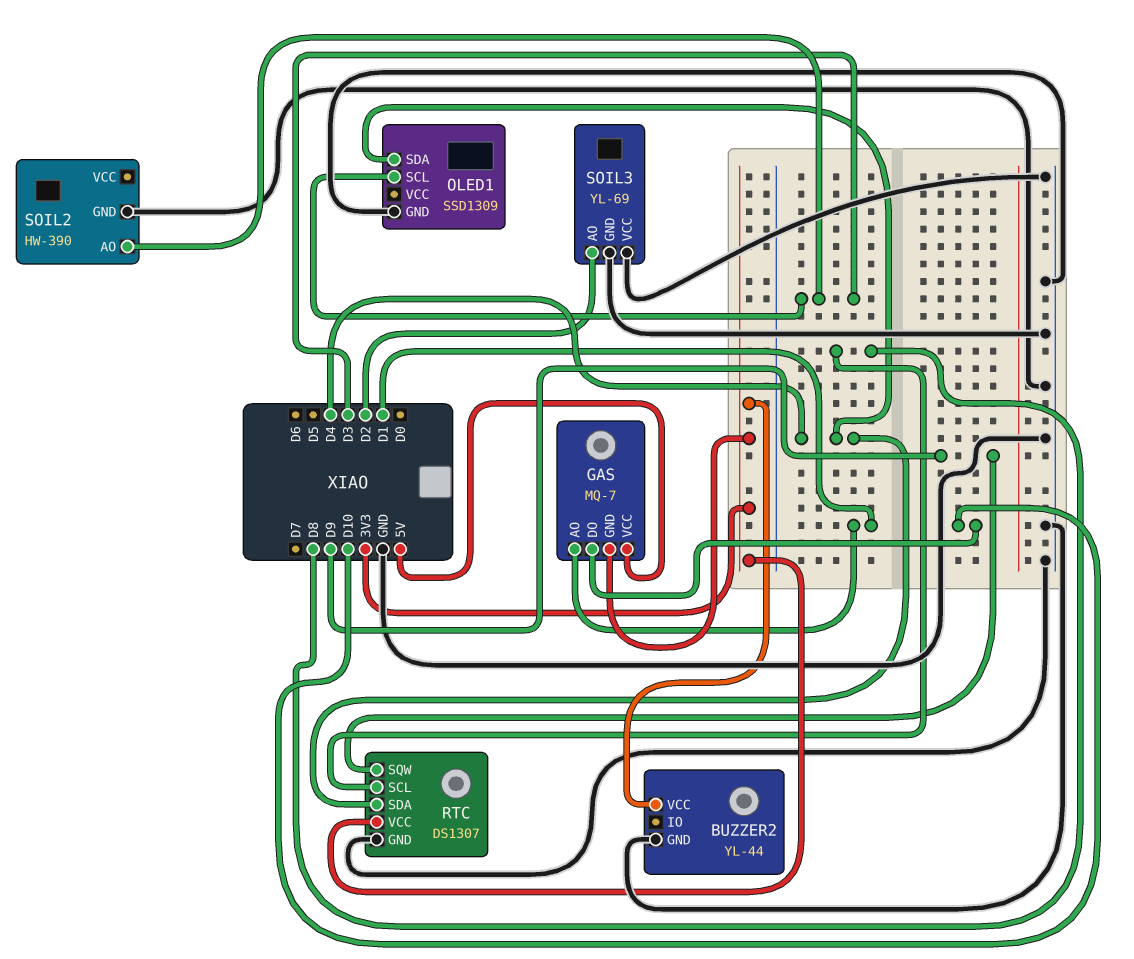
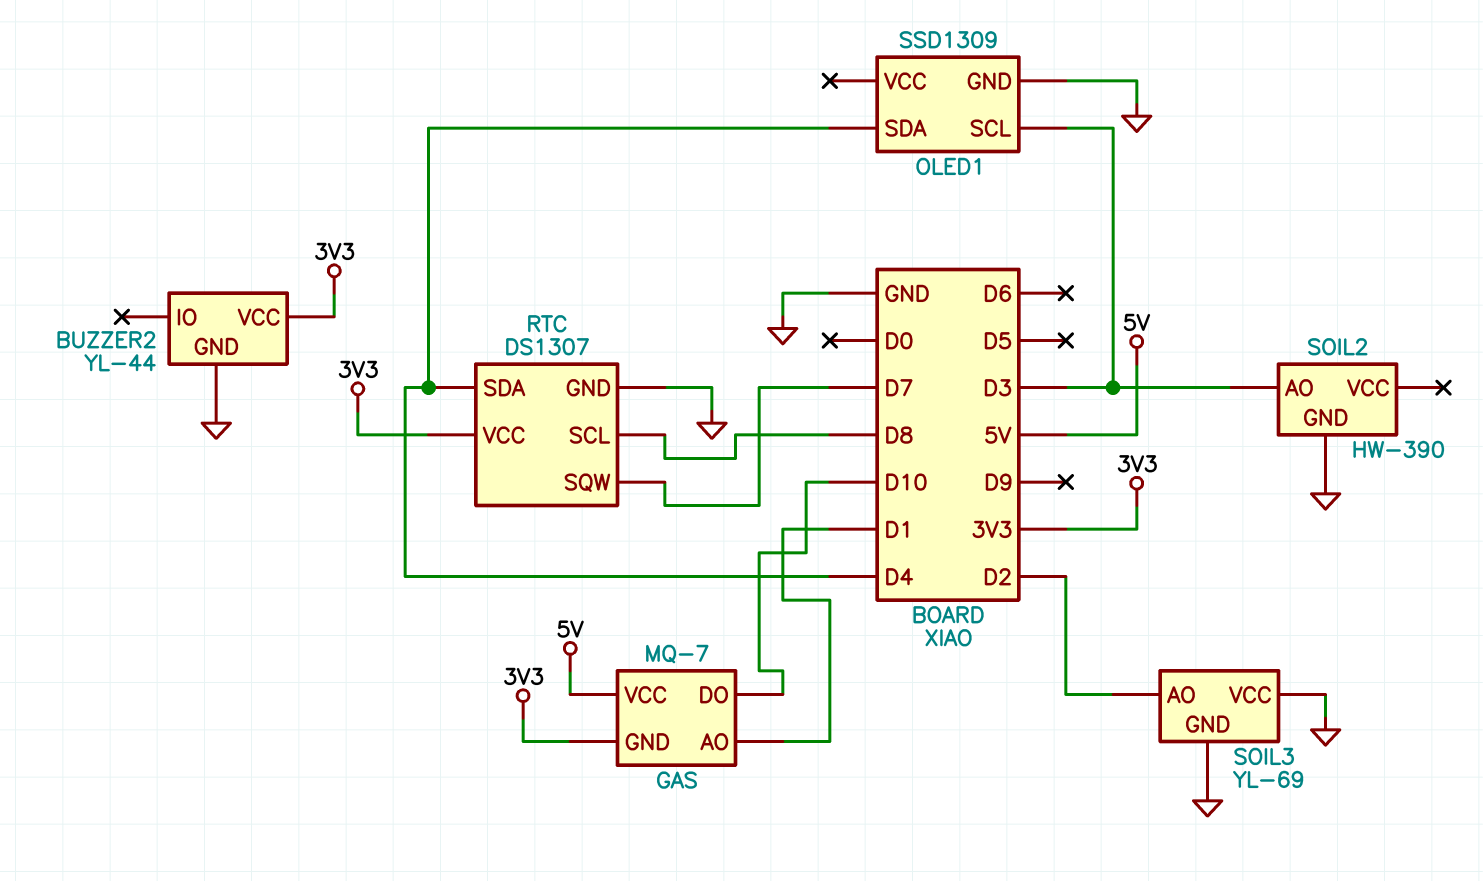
RTC pin SQW: D9 -> D7

